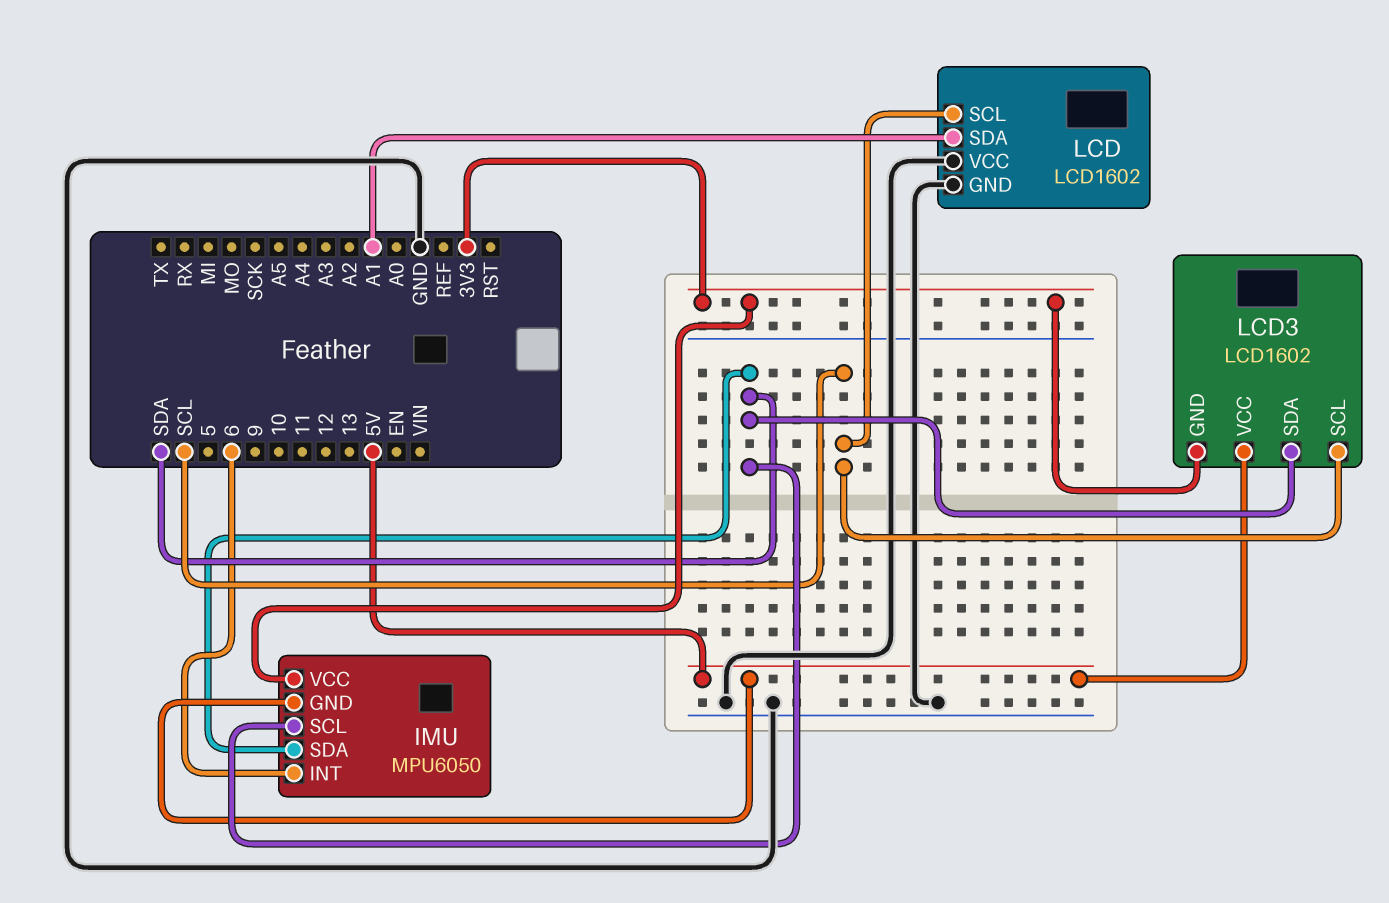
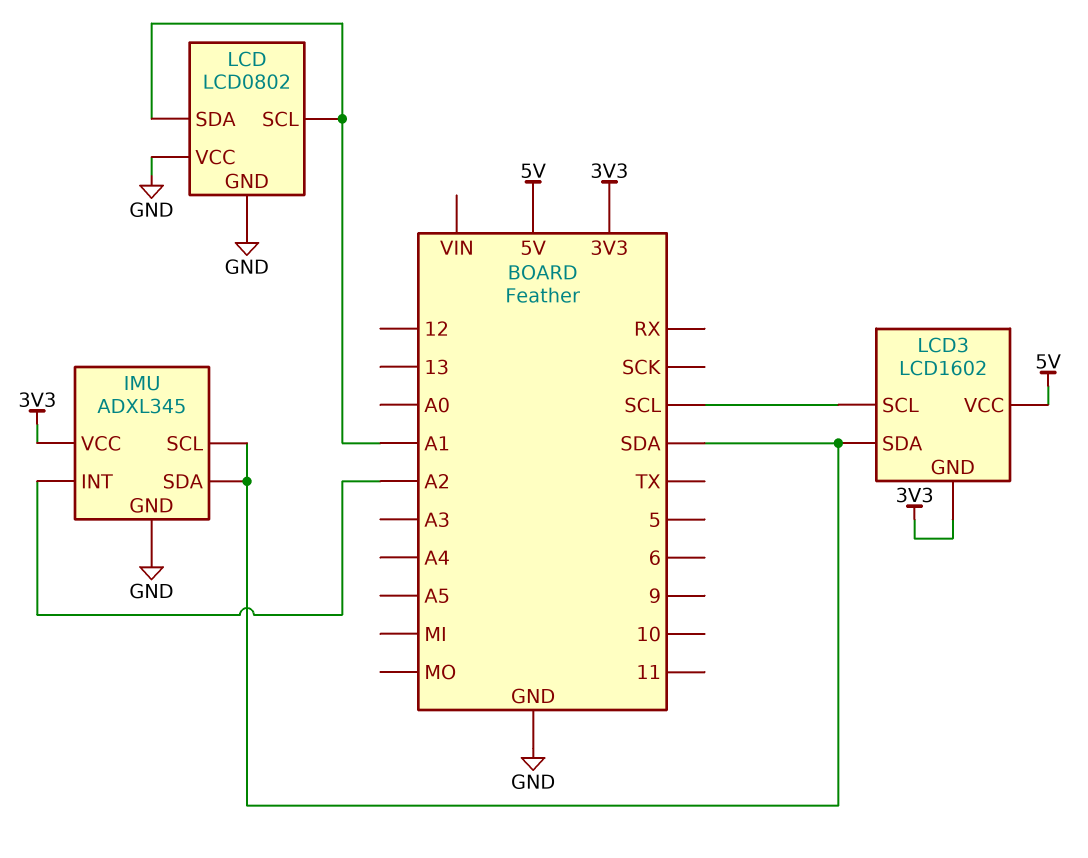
IMU: MPU6050 -> ADXL345
IMU pin GND: 5V -> GND
IMU pin INT: 6 -> A2
LCD: LCD1602 -> LCD0802
LCD pin SCL: SCL -> A1

